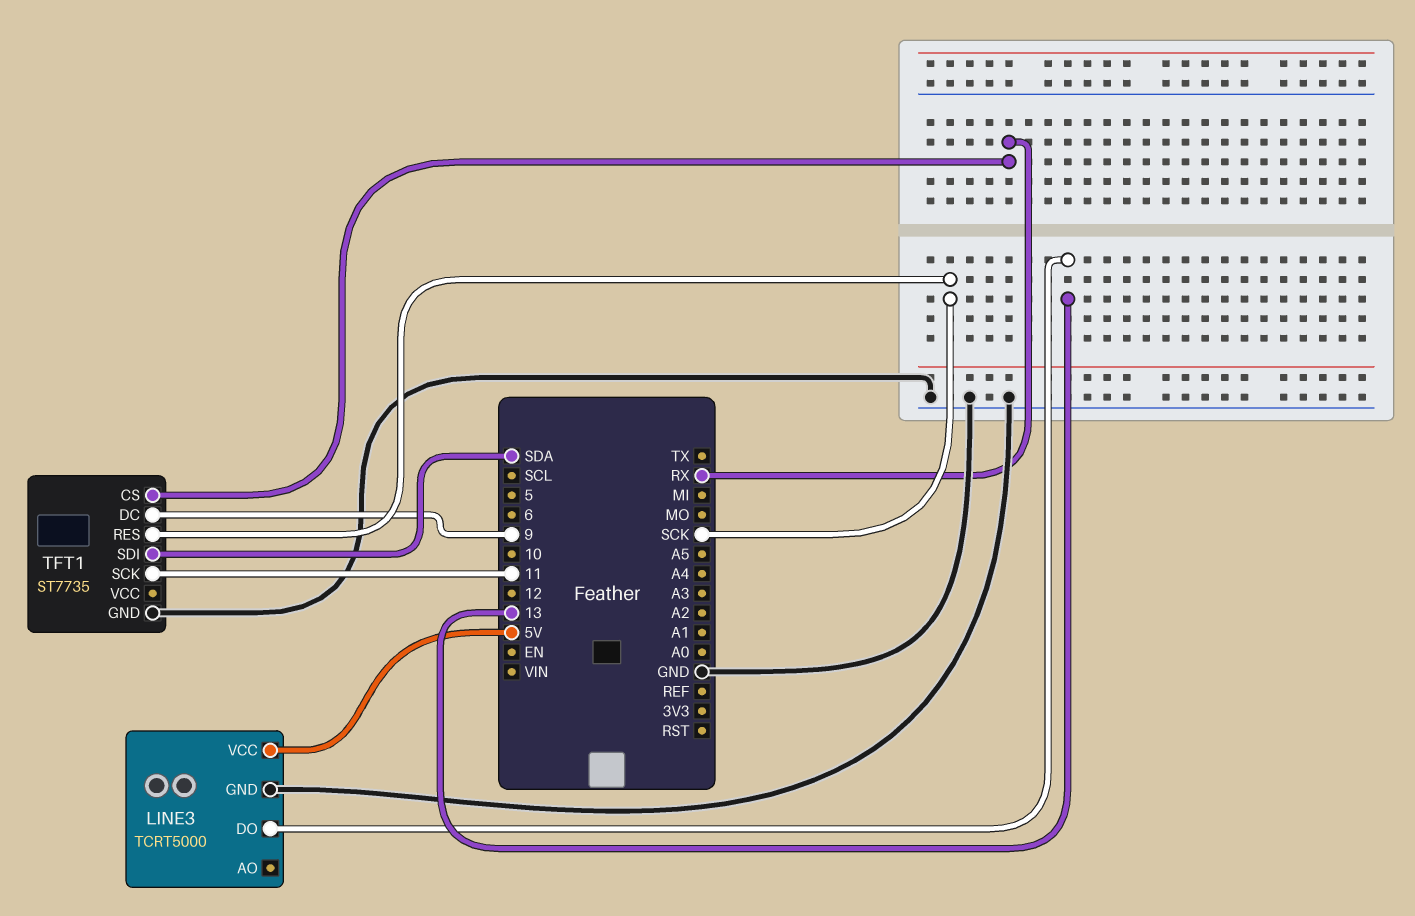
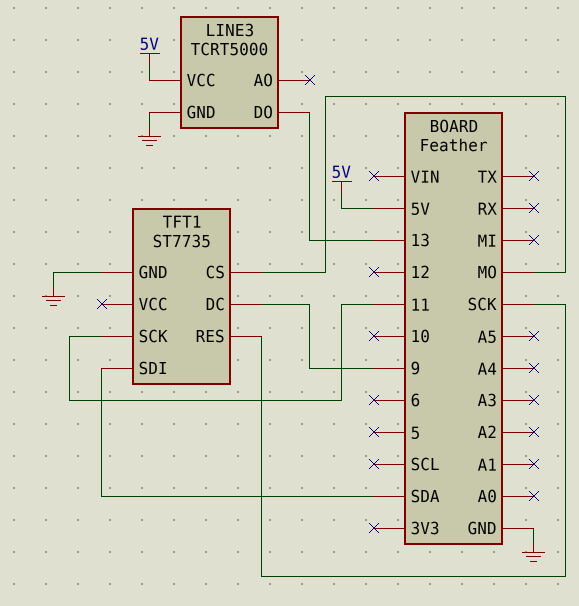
TFT1 pin CS: RX -> MO

